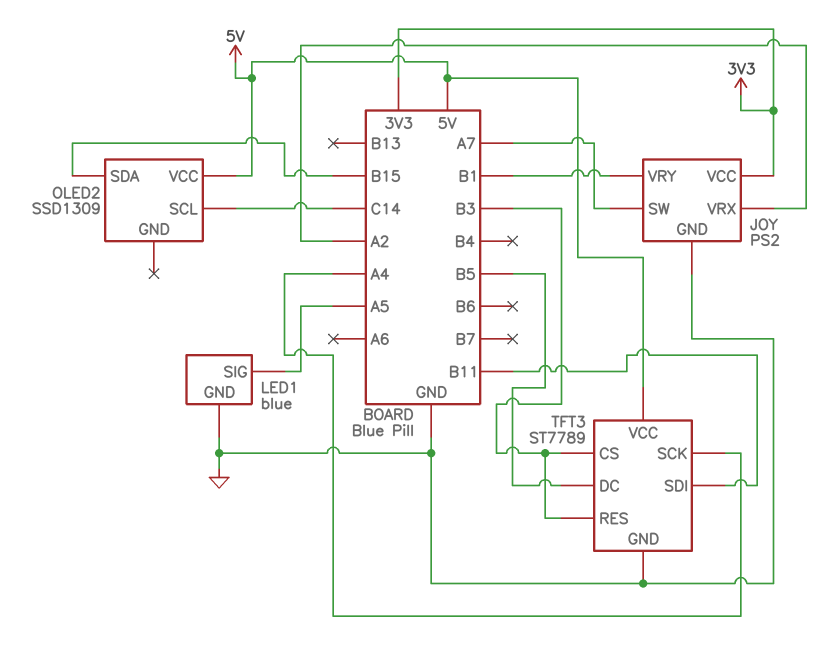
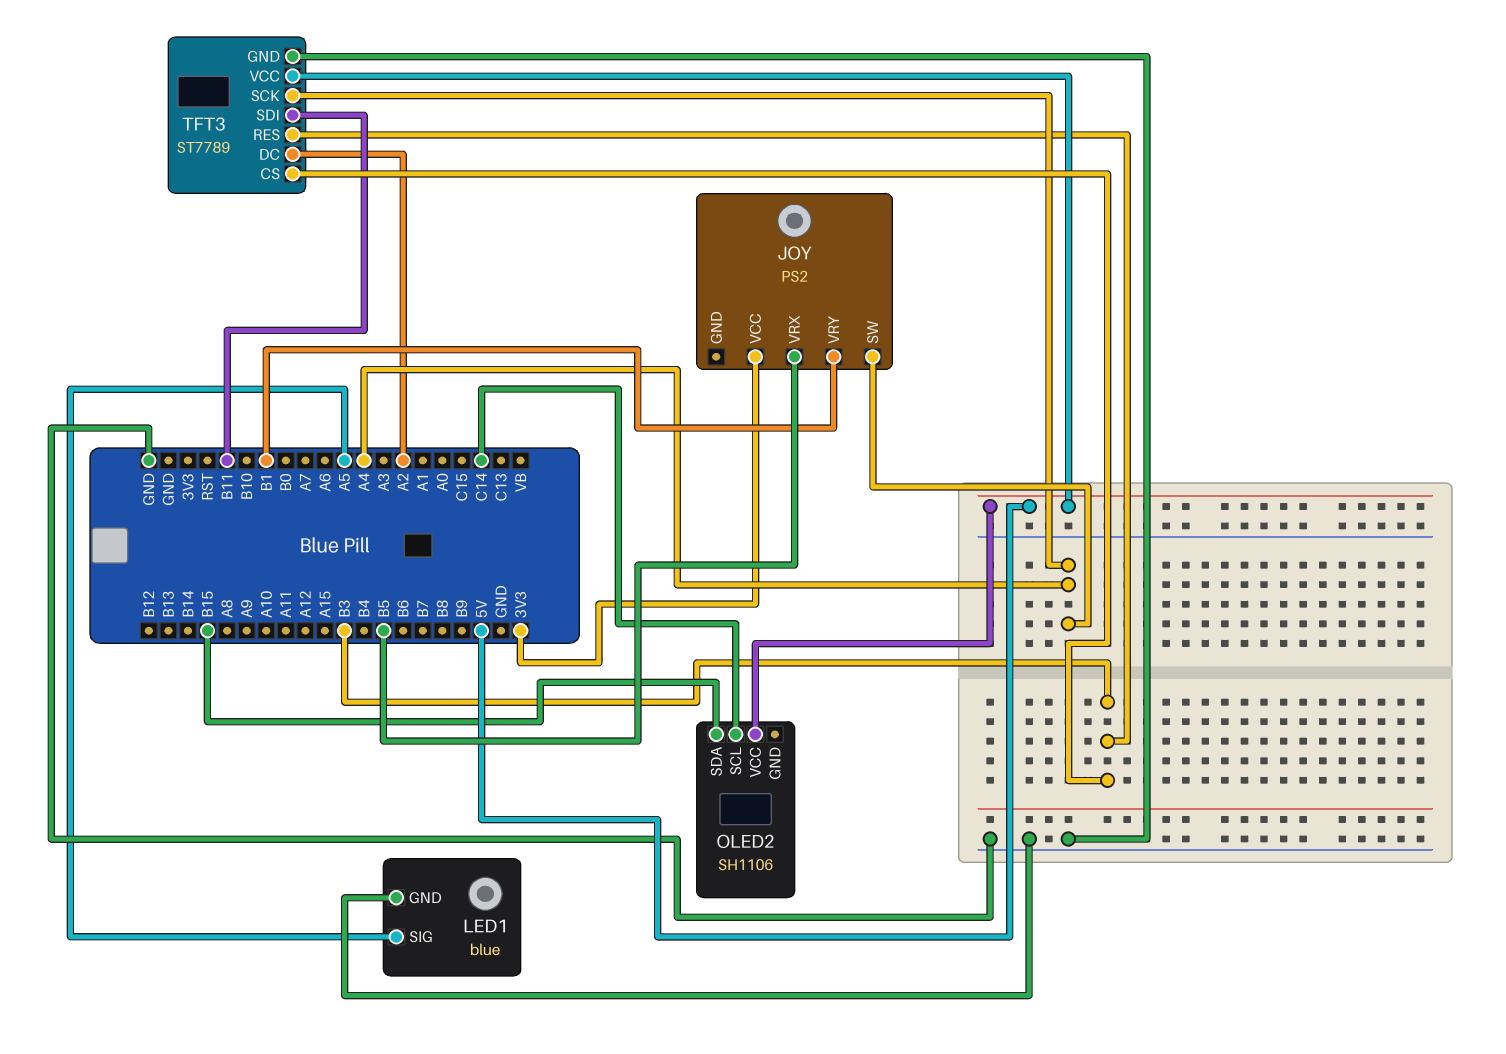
JOY pin GND: GND -> none
JOY pin SW: A7 -> A4
JOY pin VRX: A2 -> B5
OLED2: SSD1309 -> SH1106
TFT3 pin DC: B5 -> A2

